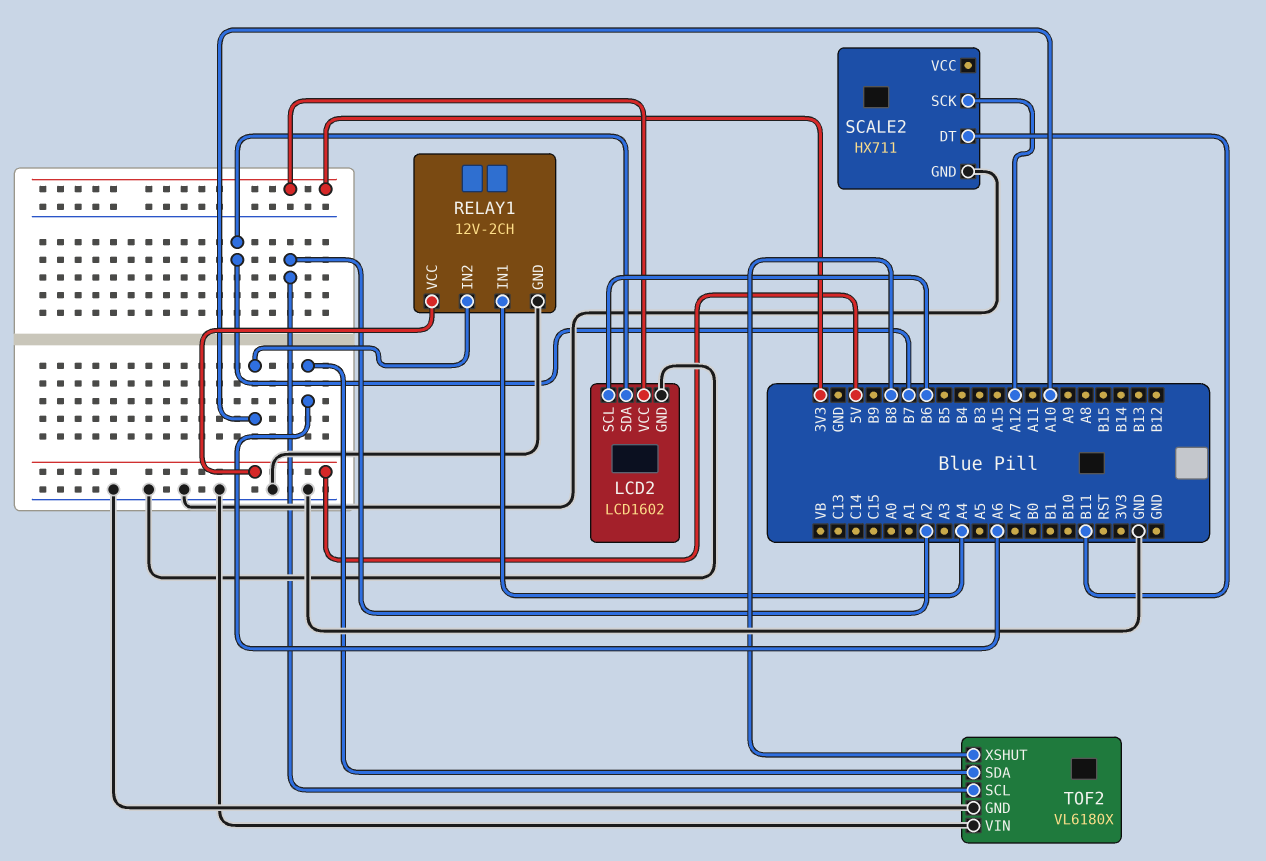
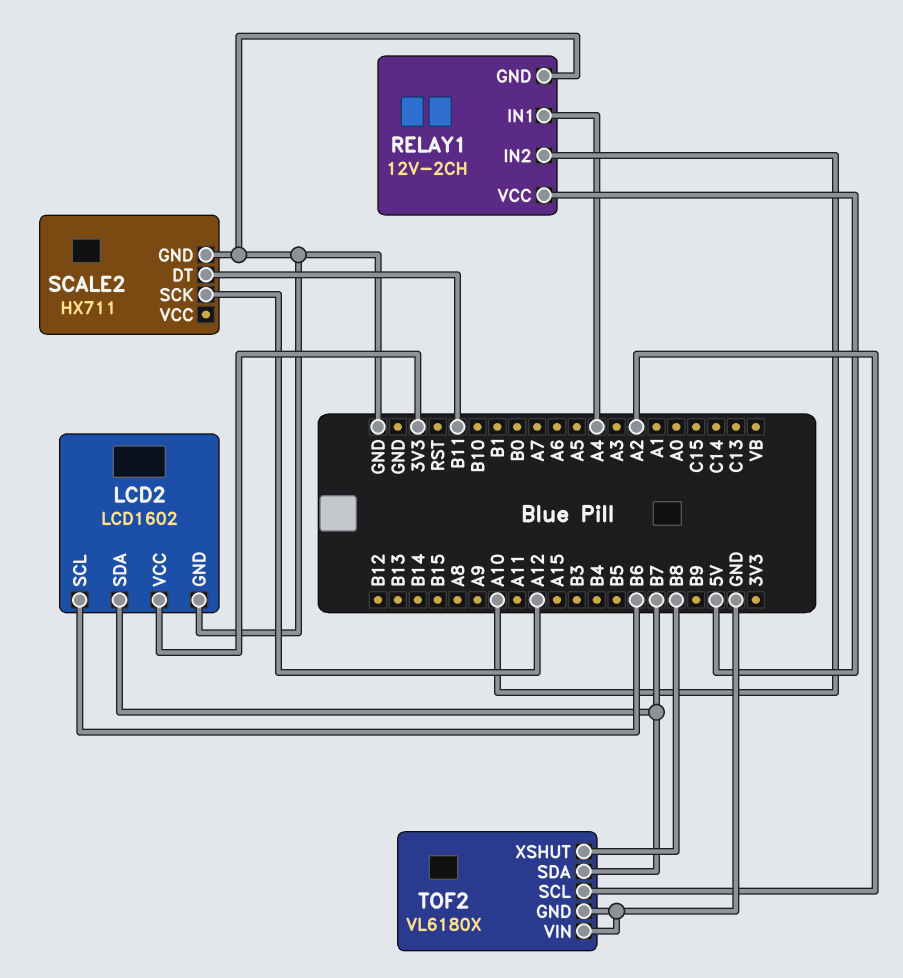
TOF2 pin SDA: A6 -> B7

